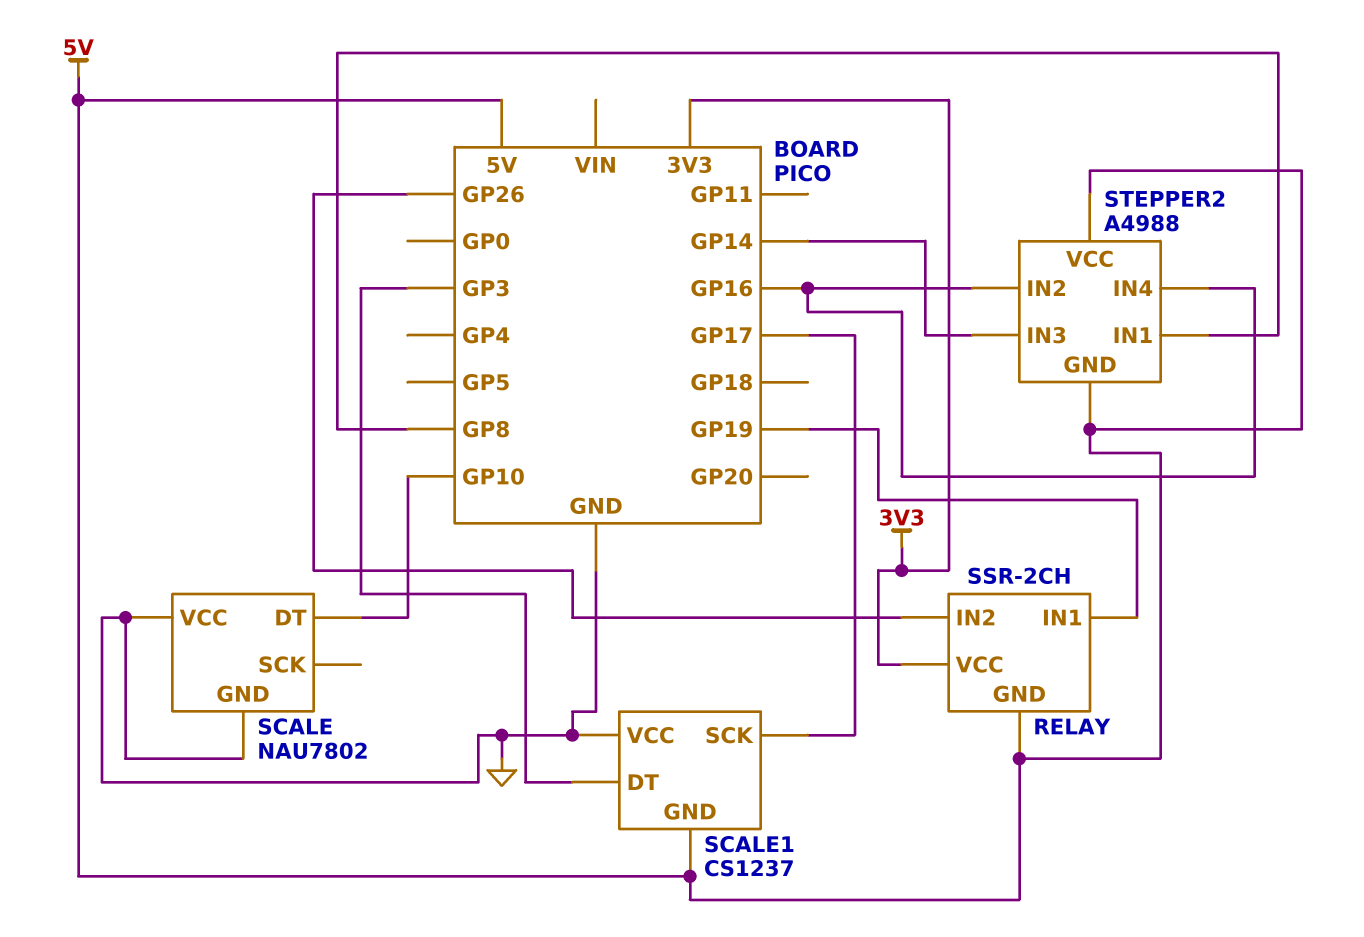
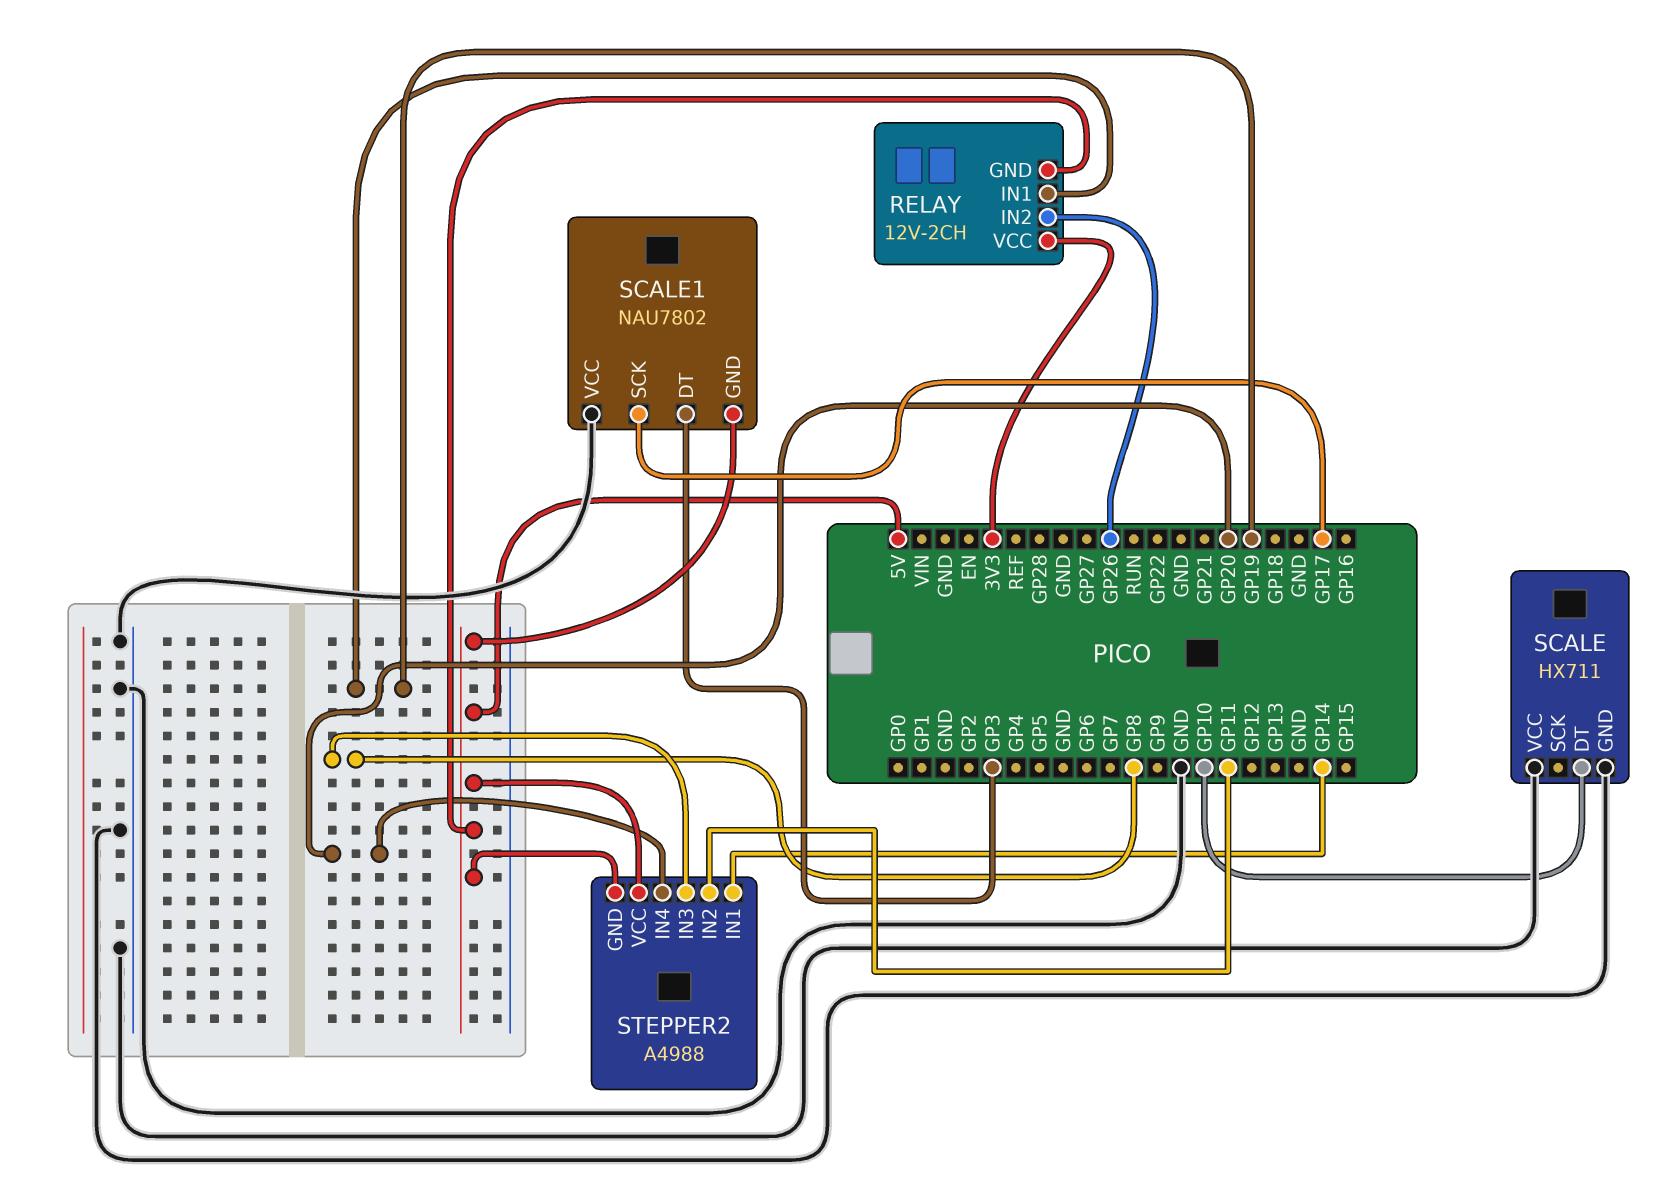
RELAY: SSR-2CH -> 12V-2CH
SCALE: NAU7802 -> HX711
SCALE1: CS1237 -> NAU7802
STEPPER2 pin IN1: GP8 -> GP14
STEPPER2 pin IN2: GP16 -> GP11
STEPPER2 pin IN3: GP14 -> GP8
STEPPER2 pin IN4: GP16 -> GP20

